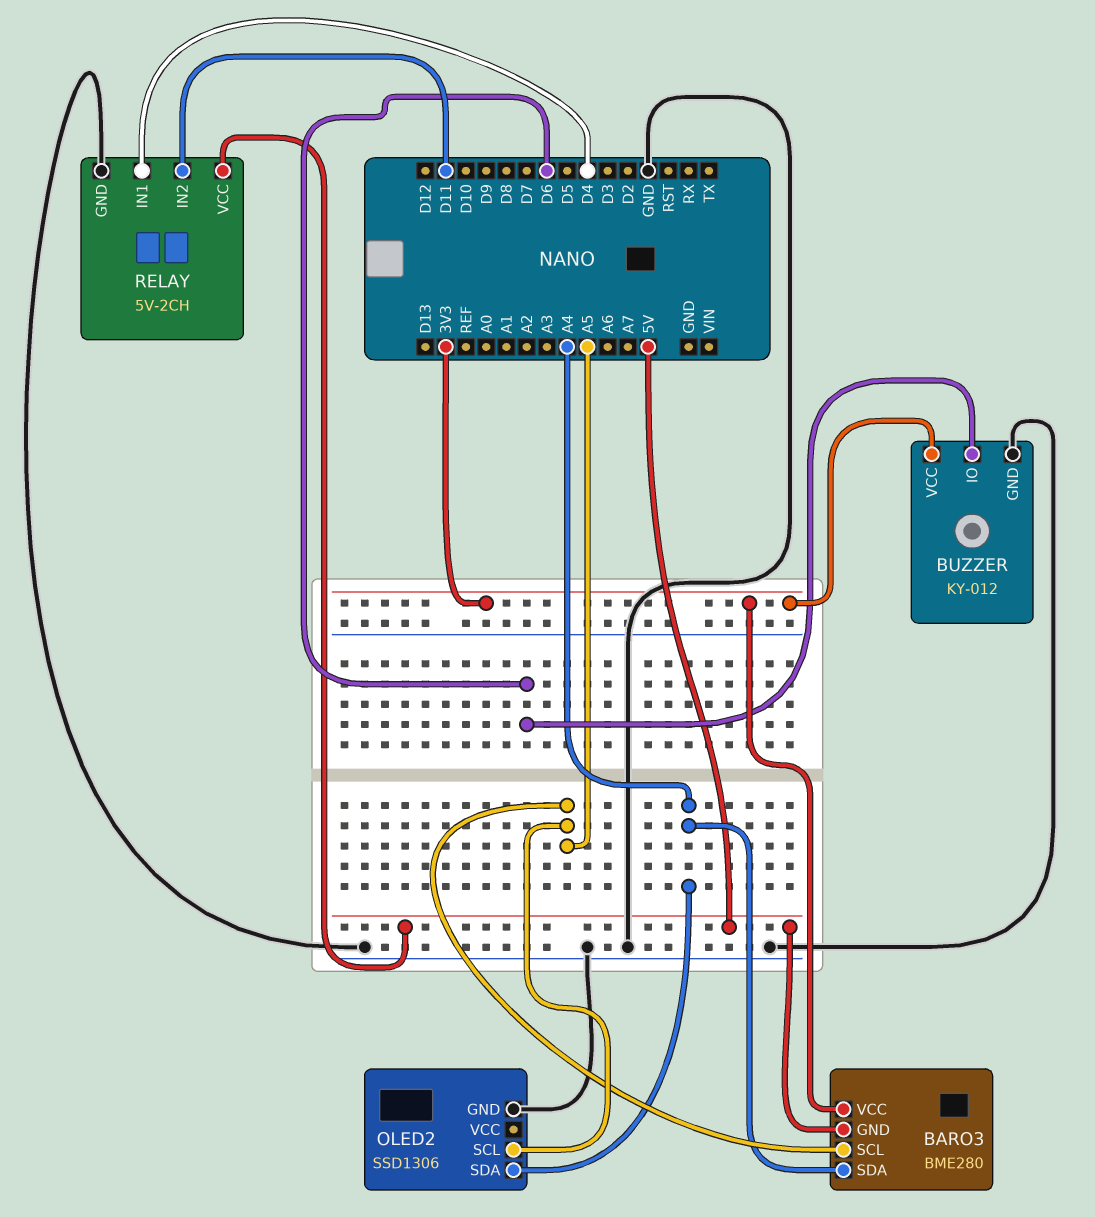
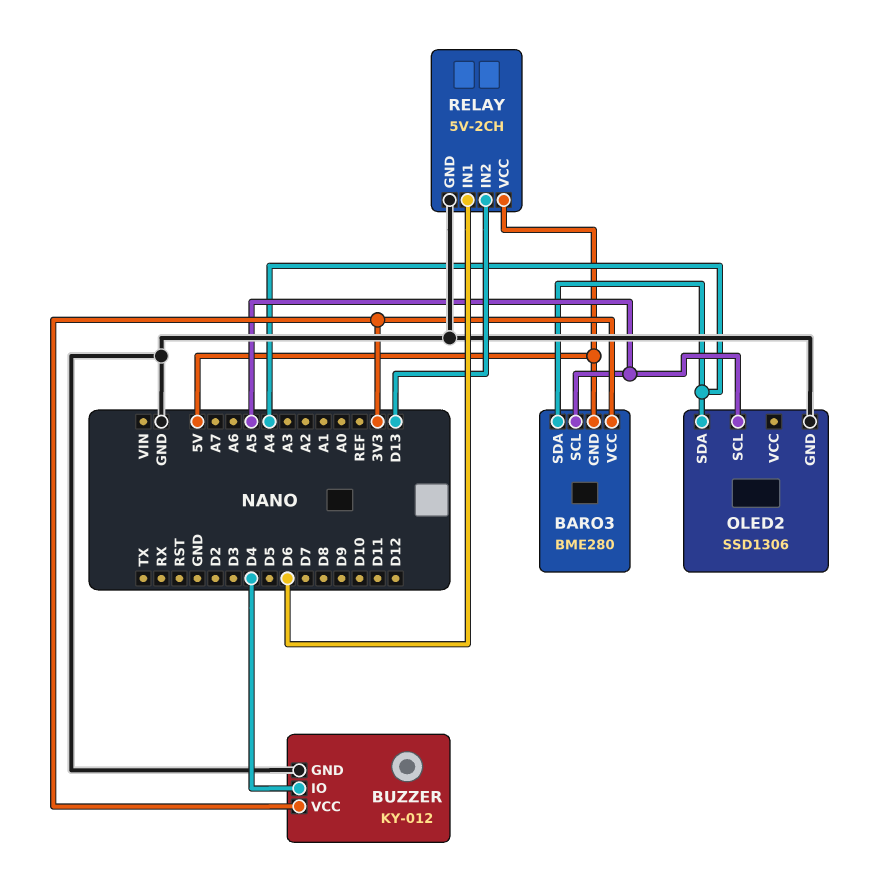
BUZZER pin IO: D6 -> D4
RELAY pin IN1: D4 -> D6
RELAY pin IN2: D11 -> D13

